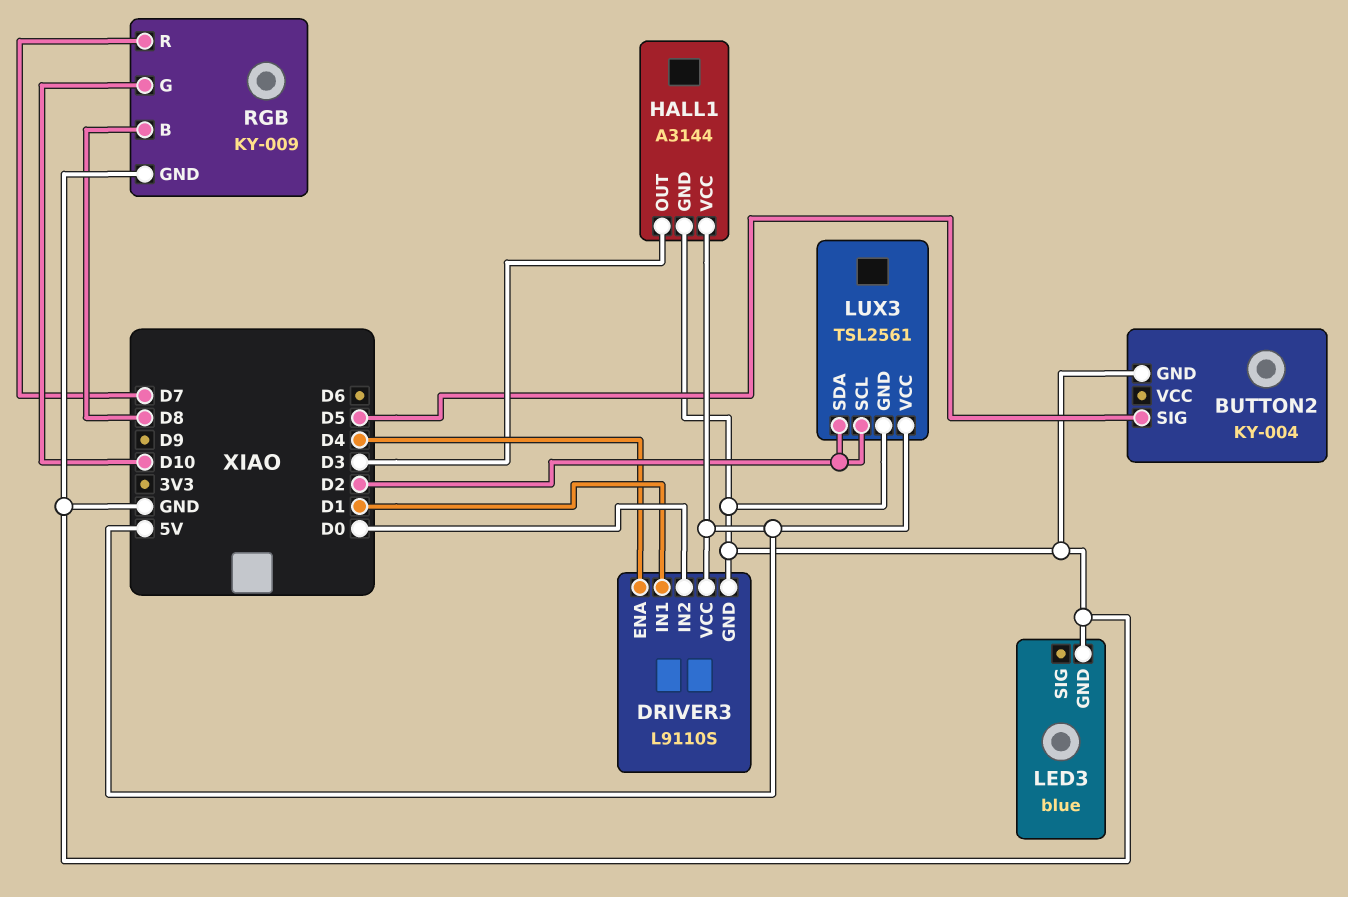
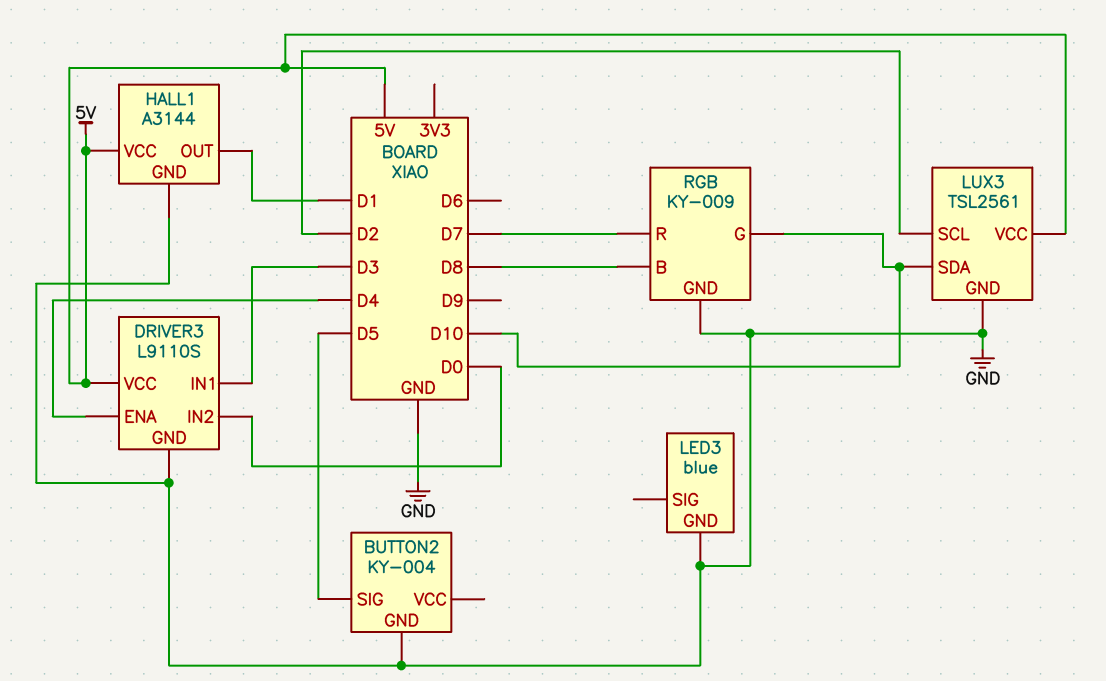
DRIVER3 pin IN1: D1 -> D3
HALL1 pin OUT: D3 -> D1
LUX3 pin SDA: D2 -> D10

